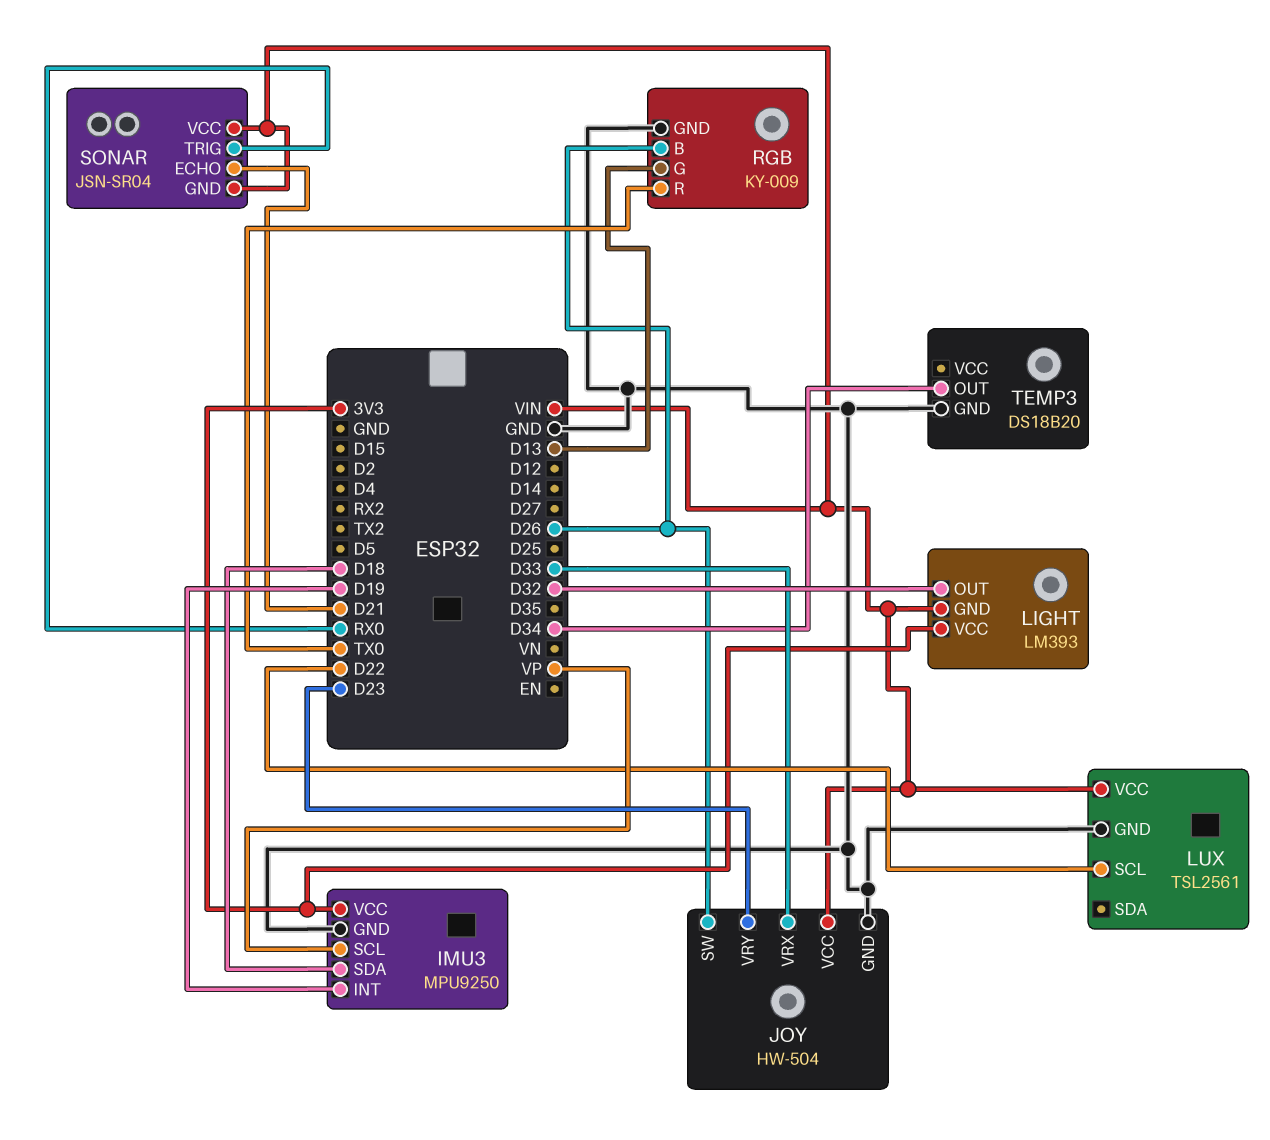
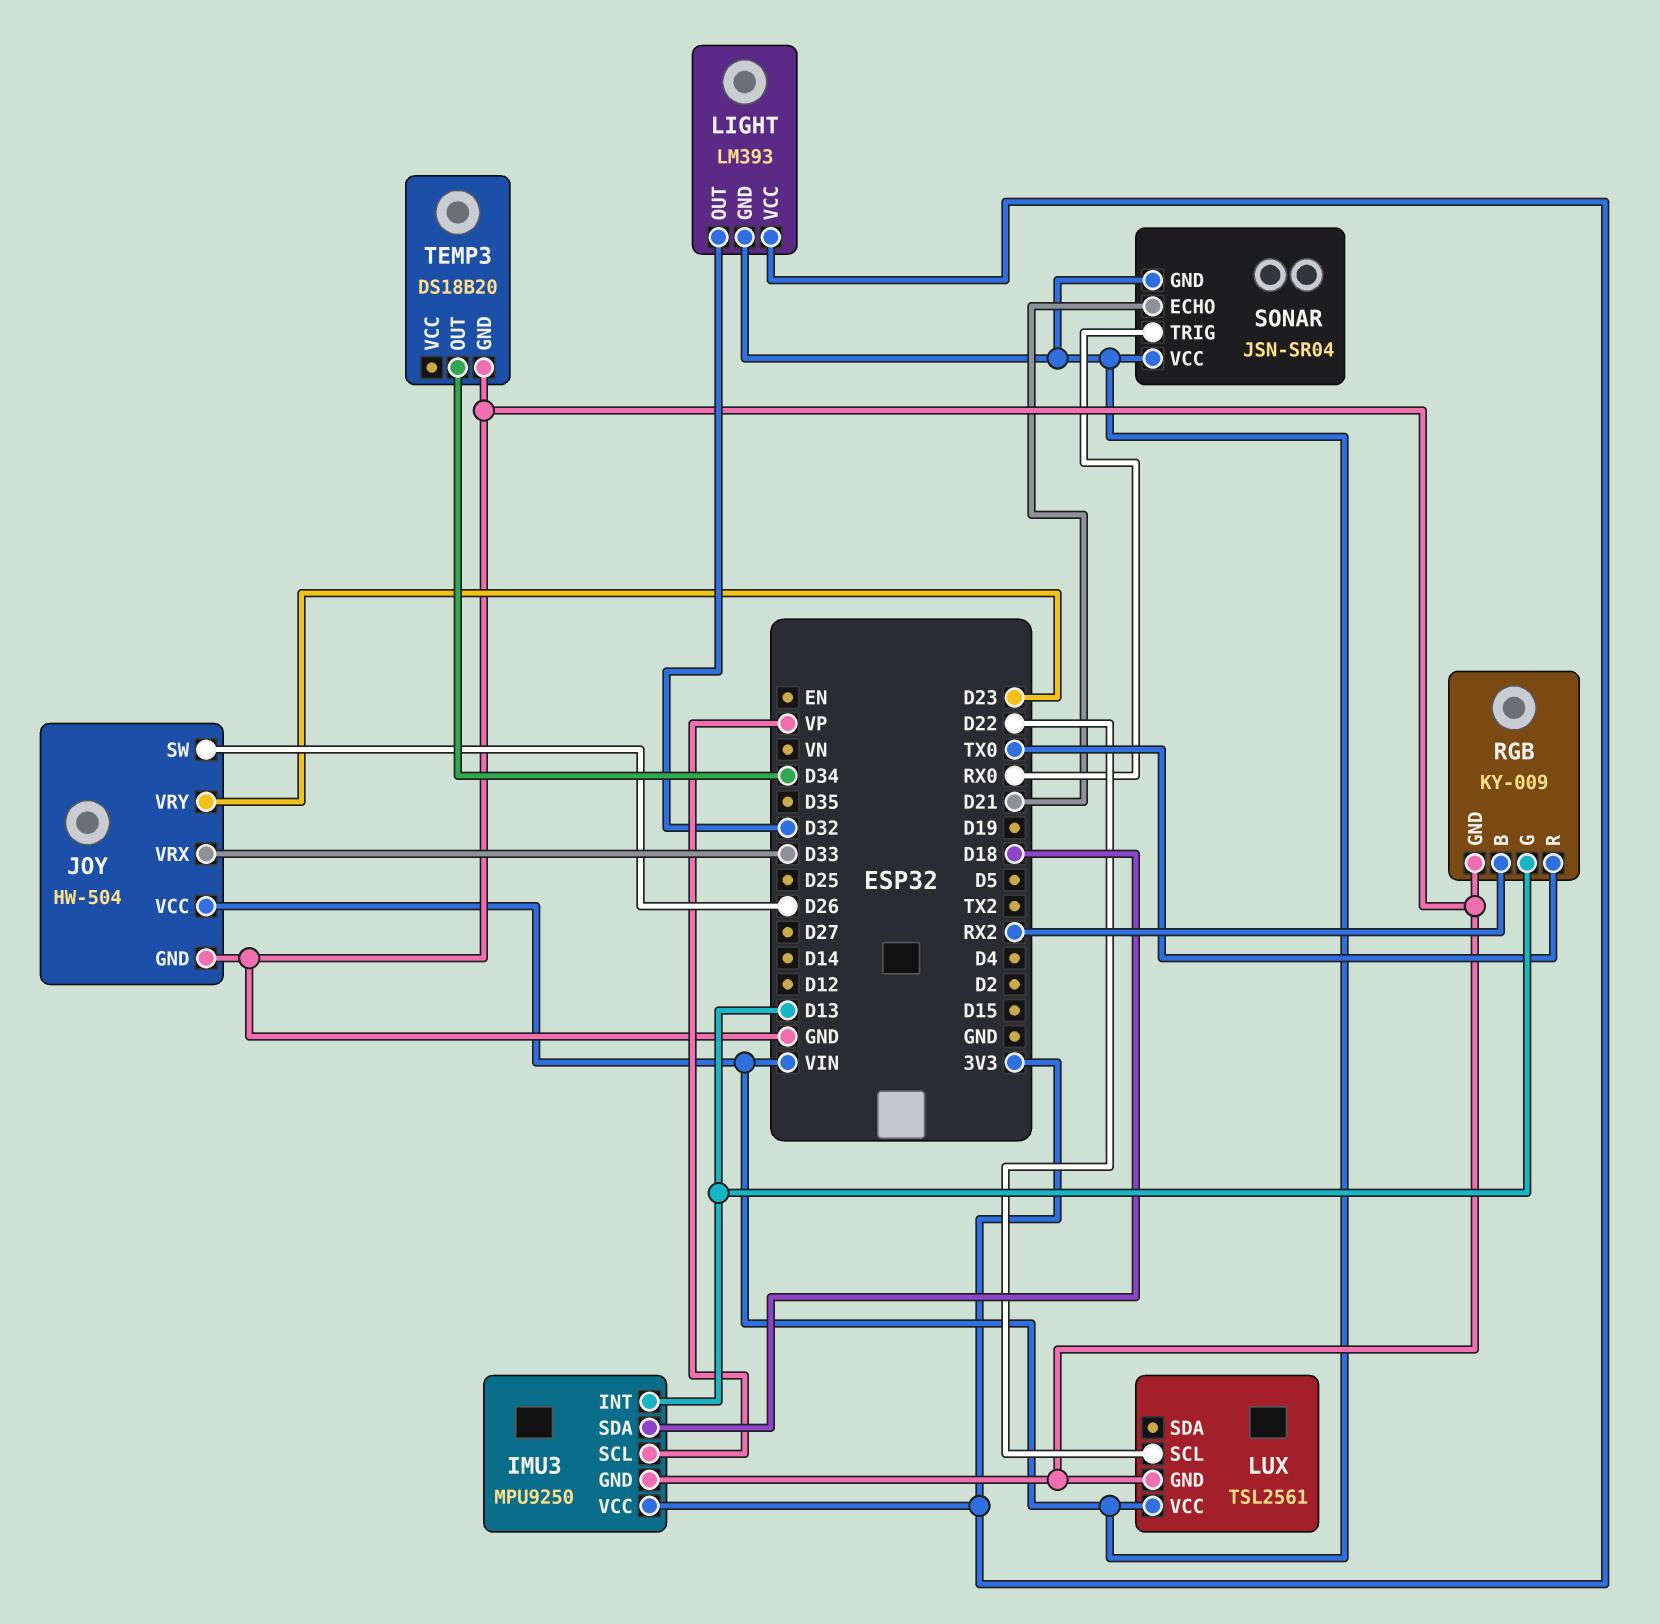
IMU3 pin INT: D19 -> D13
RGB pin B: D26 -> RX2

